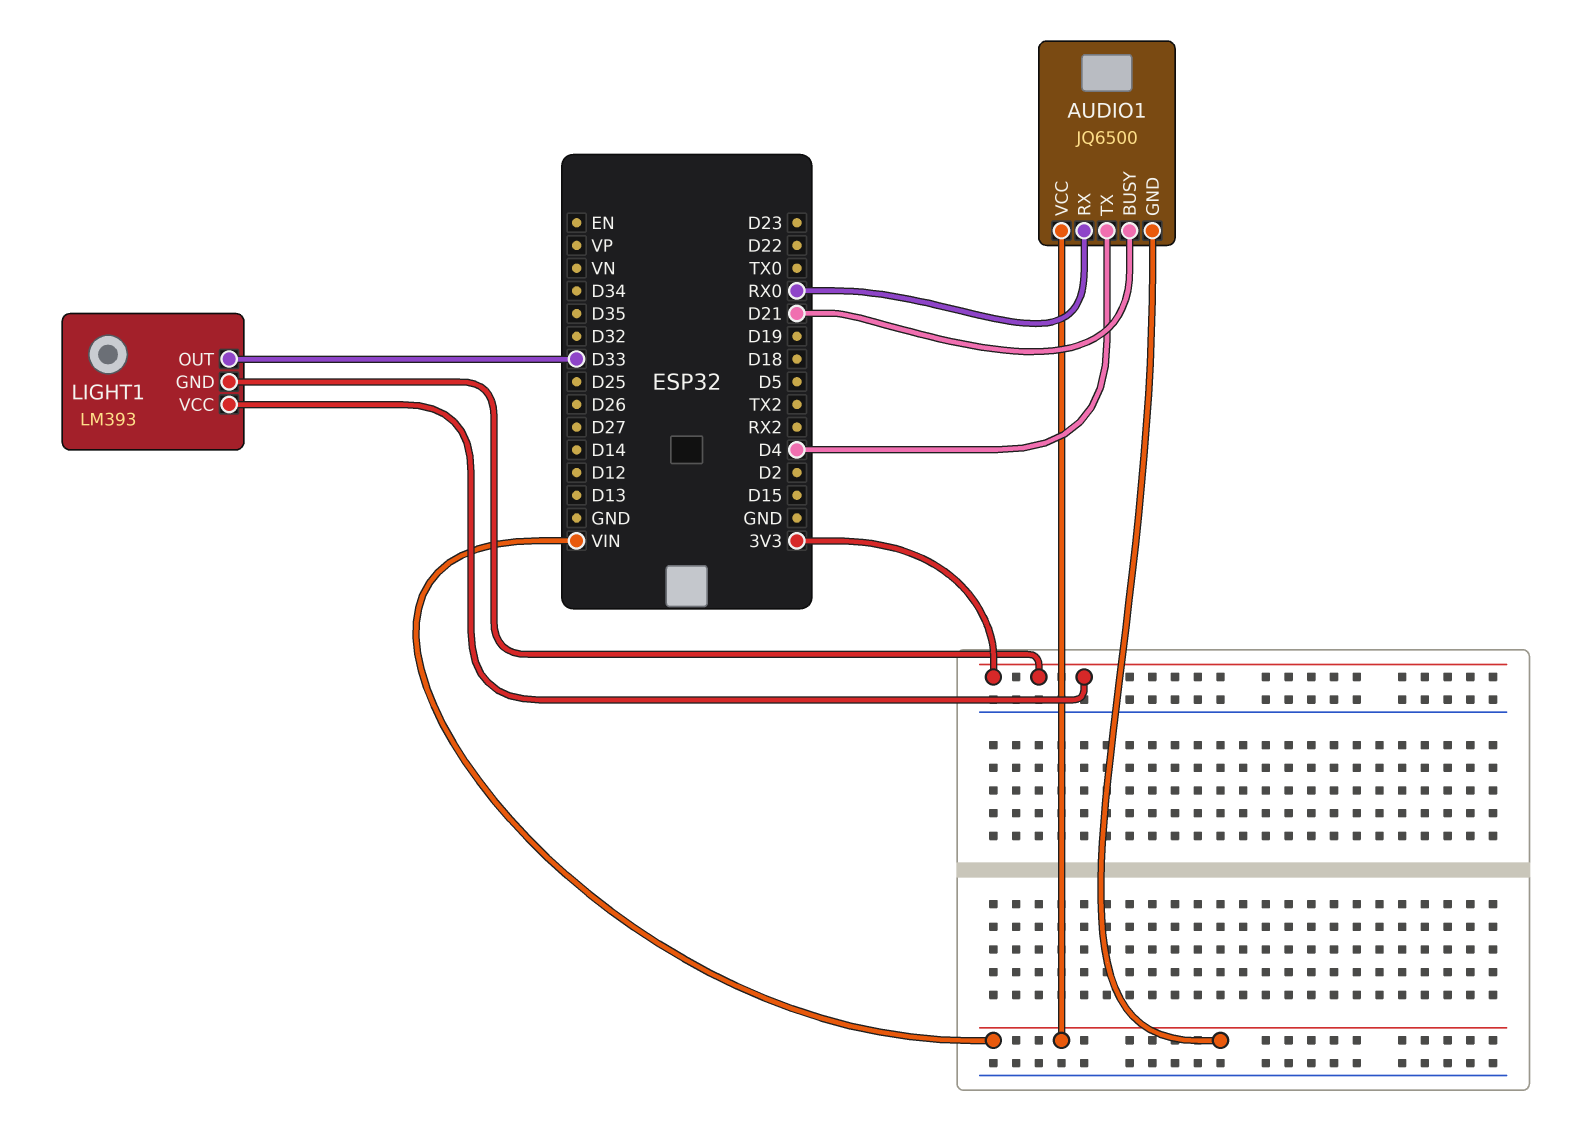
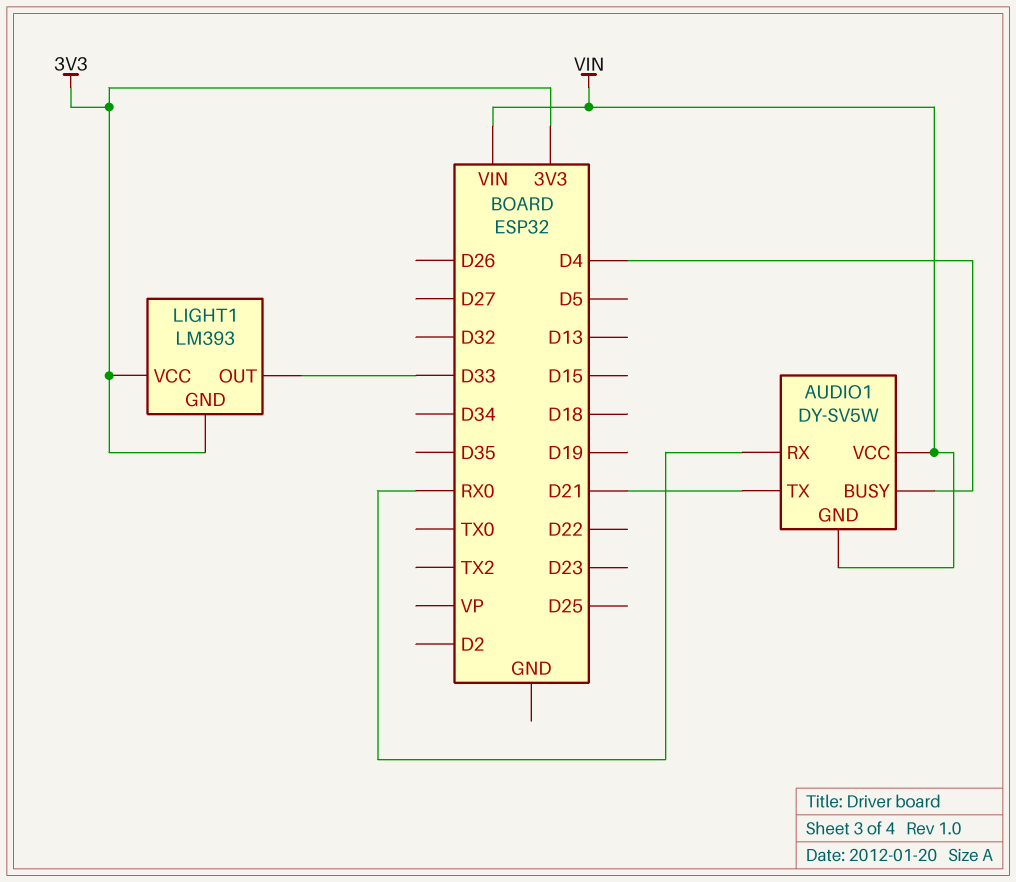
AUDIO1: JQ6500 -> DY-SV5W
AUDIO1 pin BUSY: D21 -> D4
AUDIO1 pin TX: D4 -> D21

